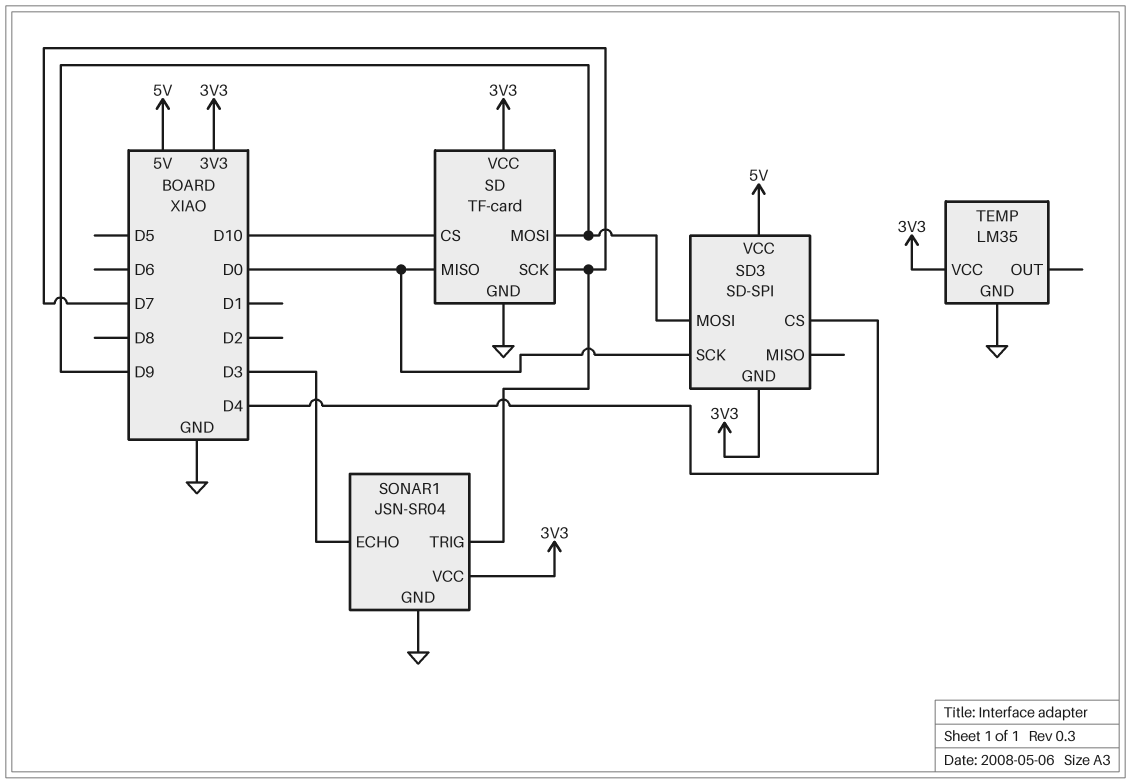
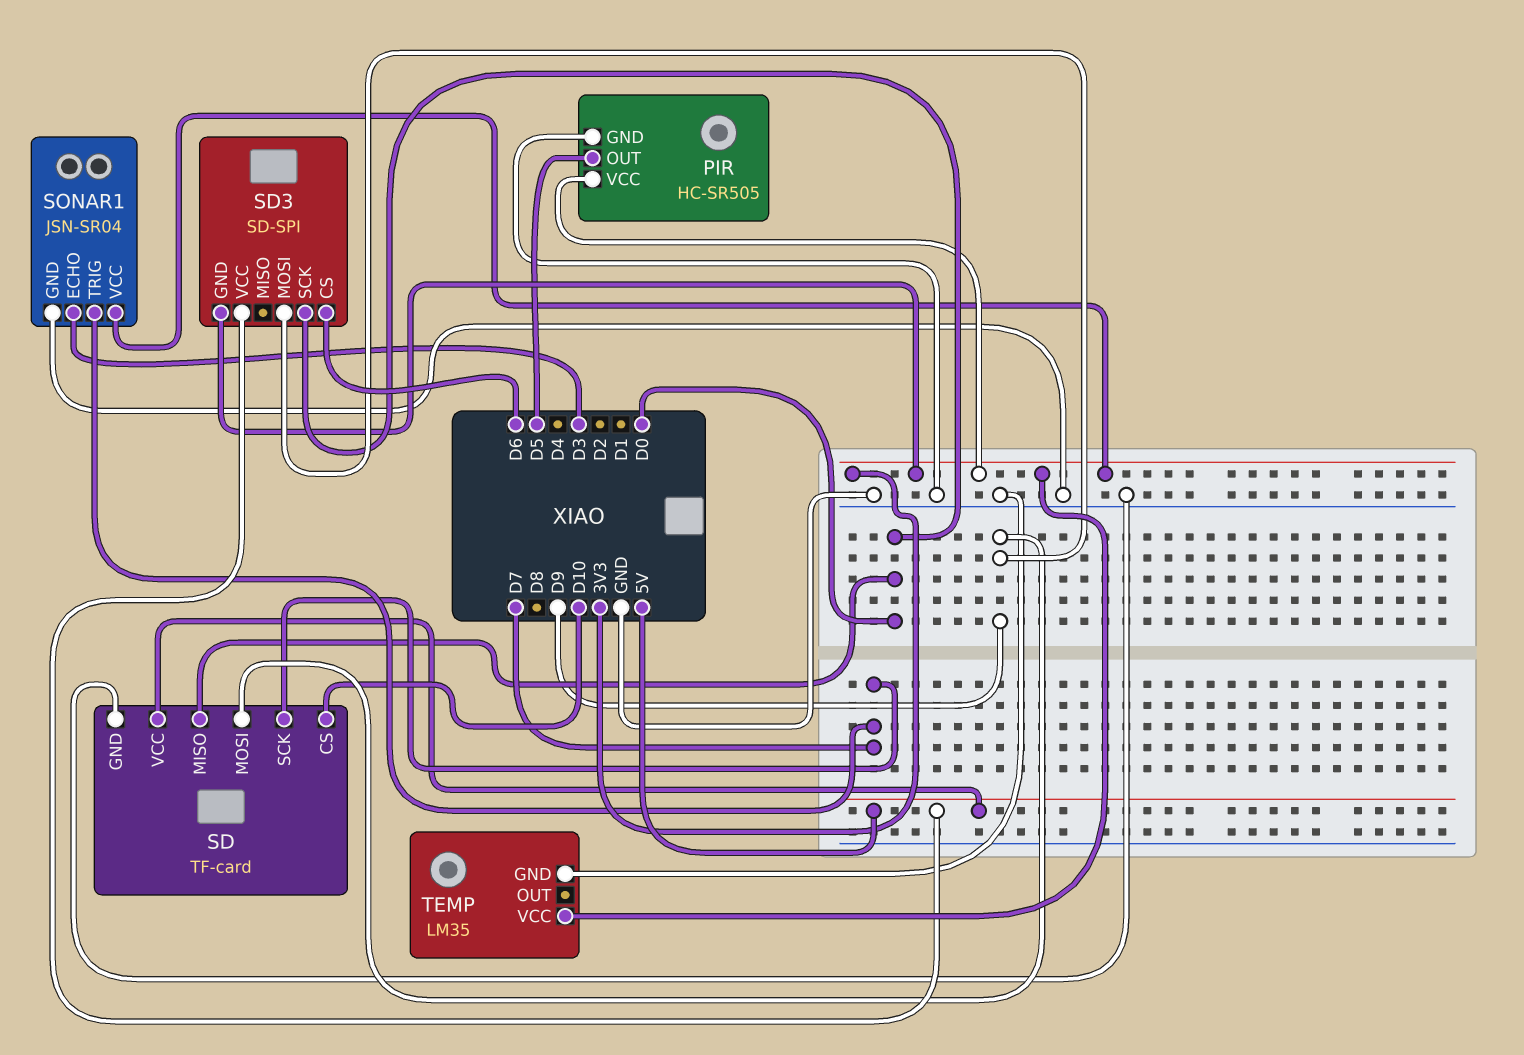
PIR: none -> HC-SR505
PIR pin GND: none -> GND
PIR pin OUT: none -> D5
PIR pin VCC: none -> 3V3
SD pin VCC: 3V3 -> 5V
SD3 pin CS: D4 -> D6

